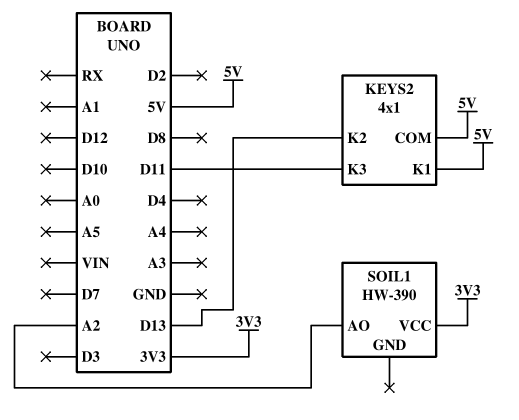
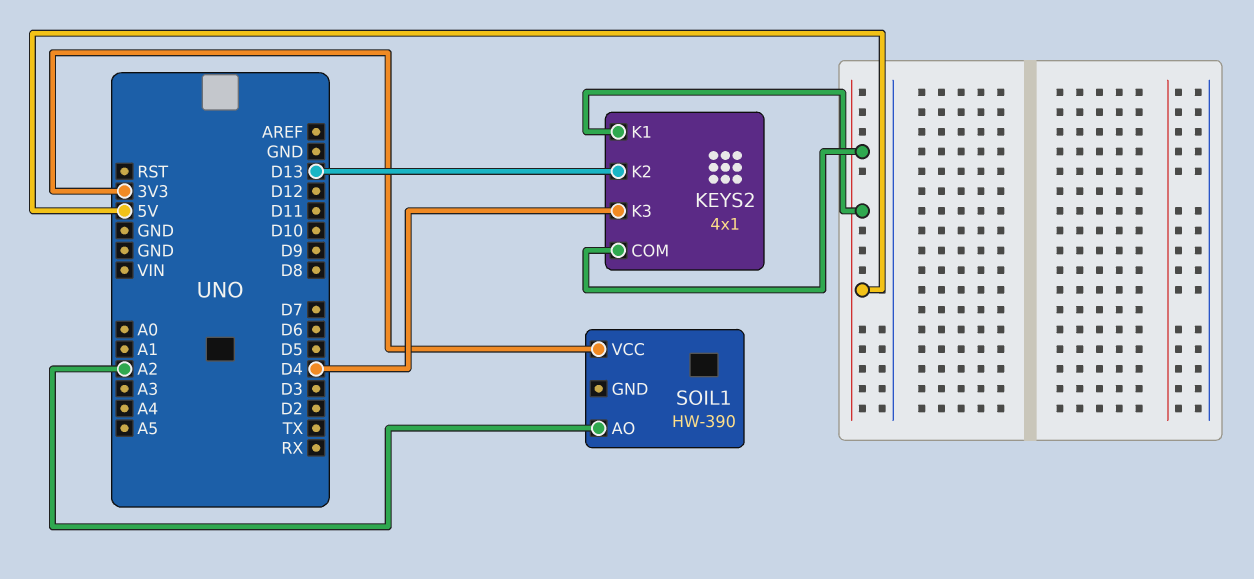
KEYS2 pin K3: D11 -> D4

